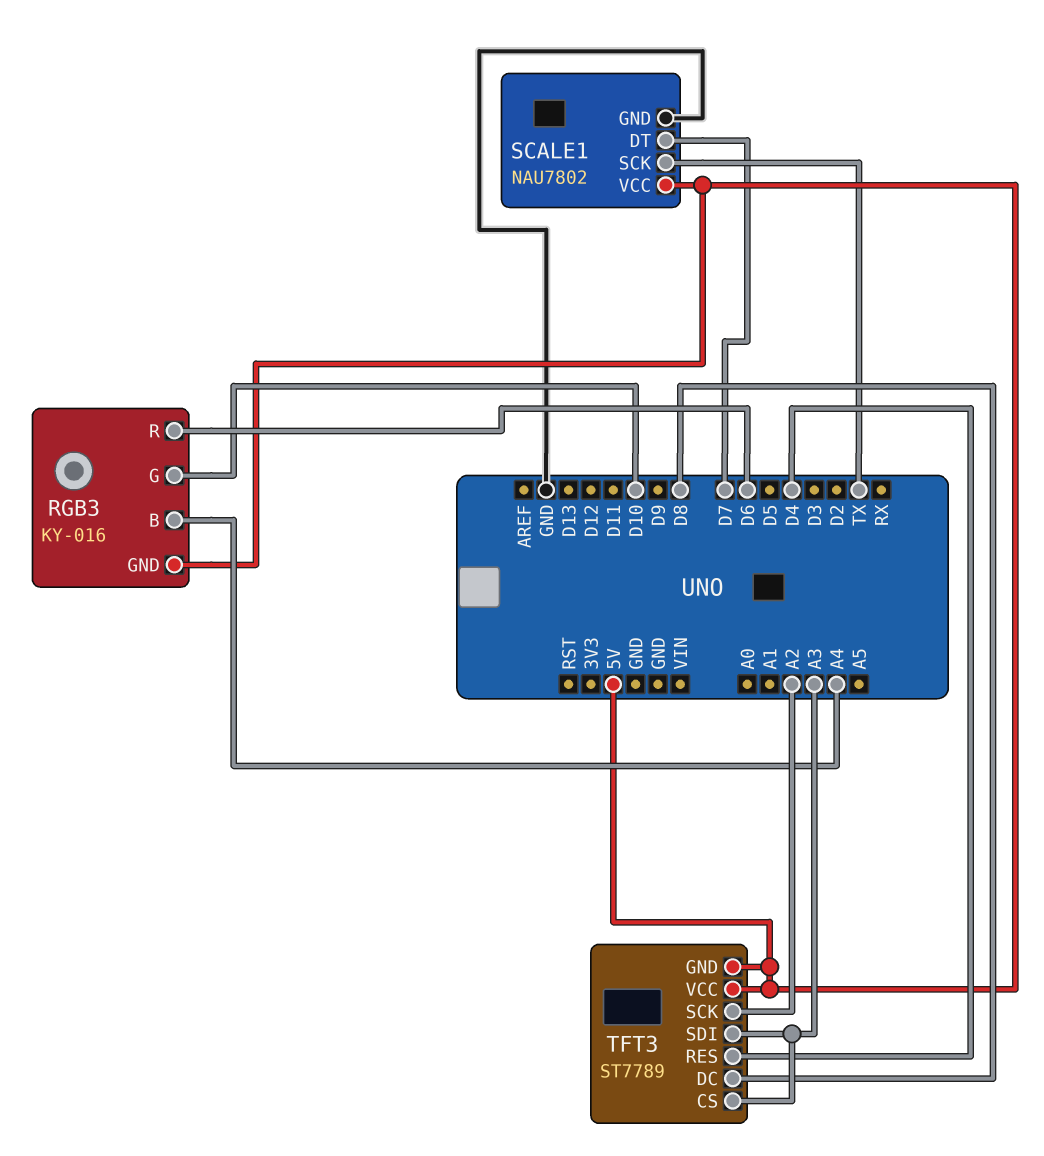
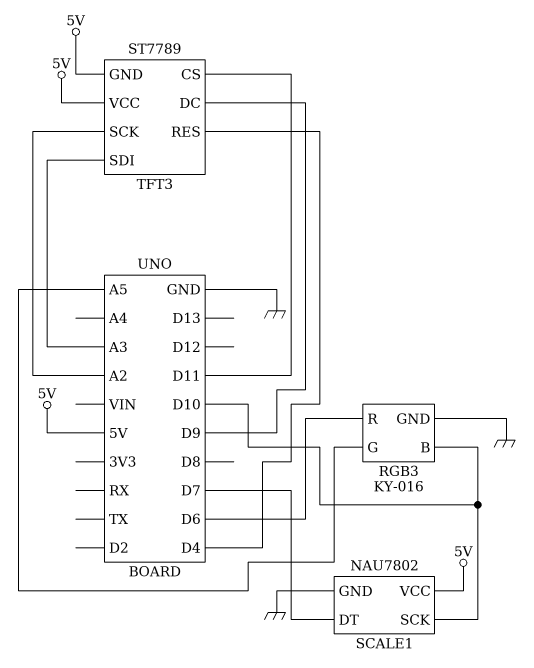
RGB3 pin B: A4 -> D10
RGB3 pin G: D10 -> A5
RGB3 pin GND: 5V -> GND
SCALE1 pin SCK: TX -> D10
TFT3 pin CS: A3 -> D11
TFT3 pin DC: D8 -> D9

